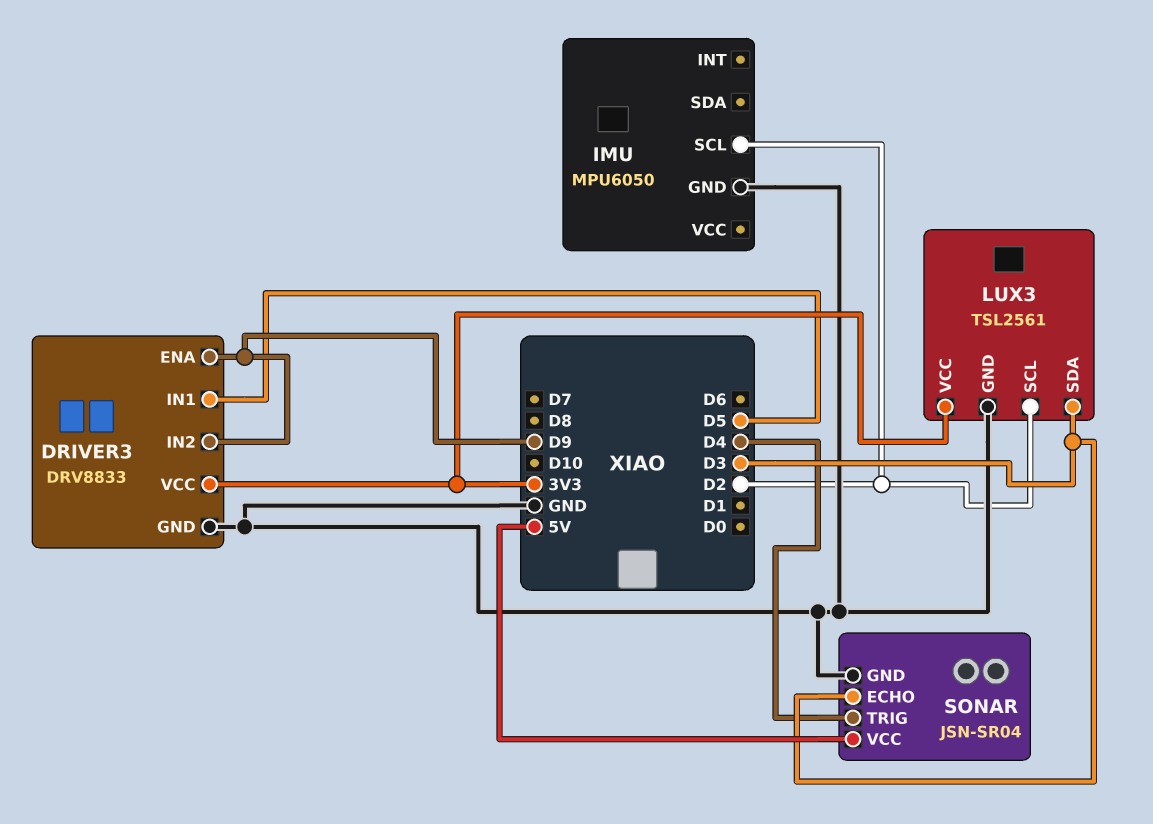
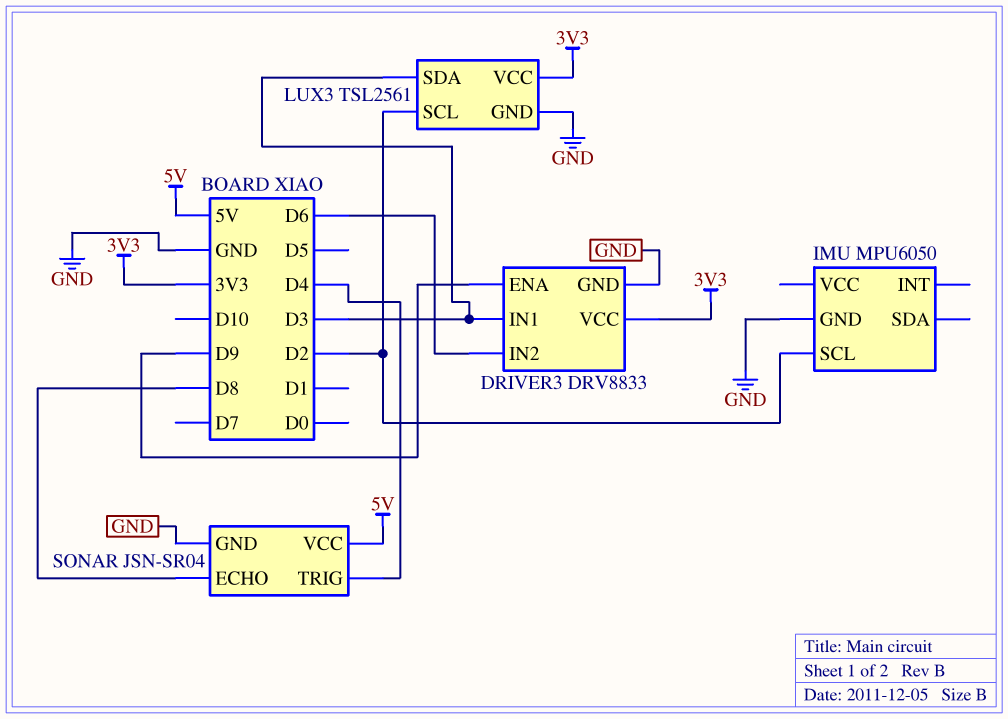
DRIVER3 pin IN1: D5 -> D3
DRIVER3 pin IN2: D9 -> D6
SONAR pin ECHO: D3 -> D8

